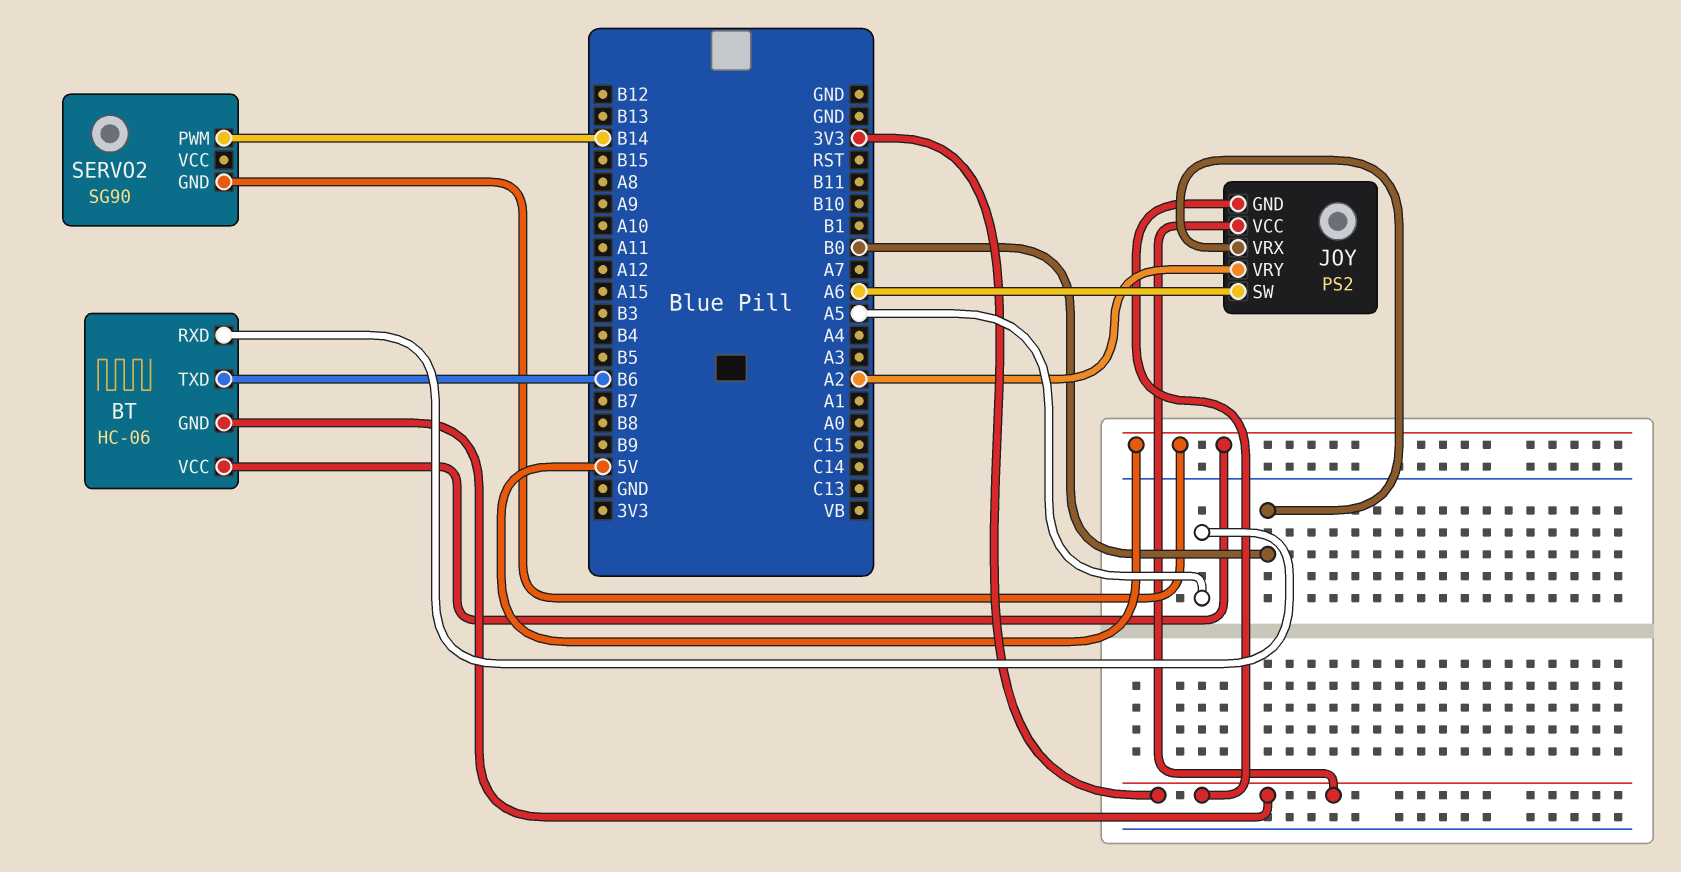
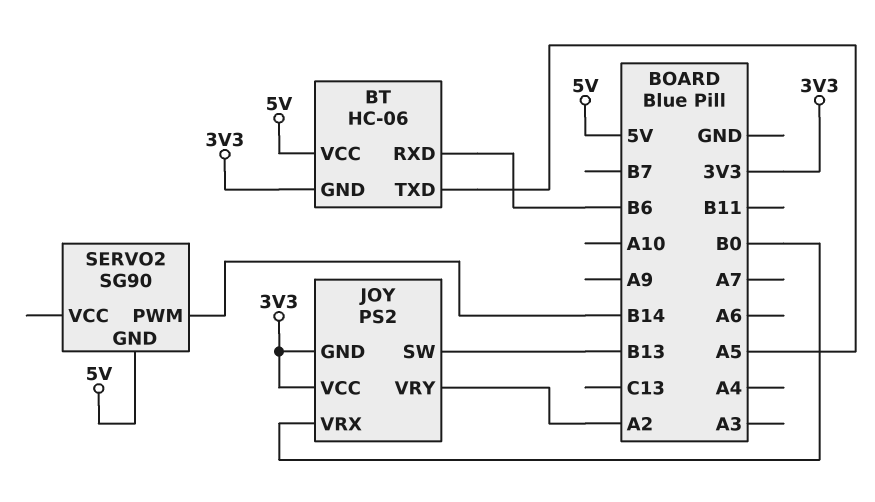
BT pin RXD: A5 -> B6
BT pin TXD: B6 -> A5
JOY pin SW: A6 -> B13

